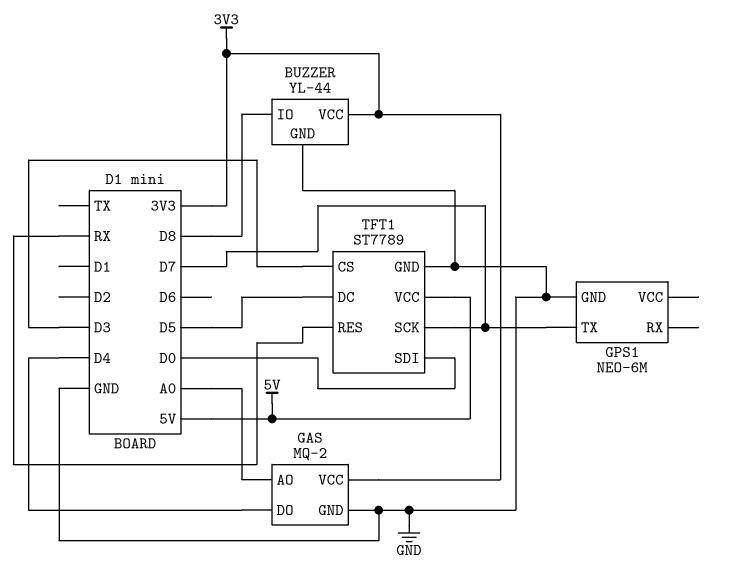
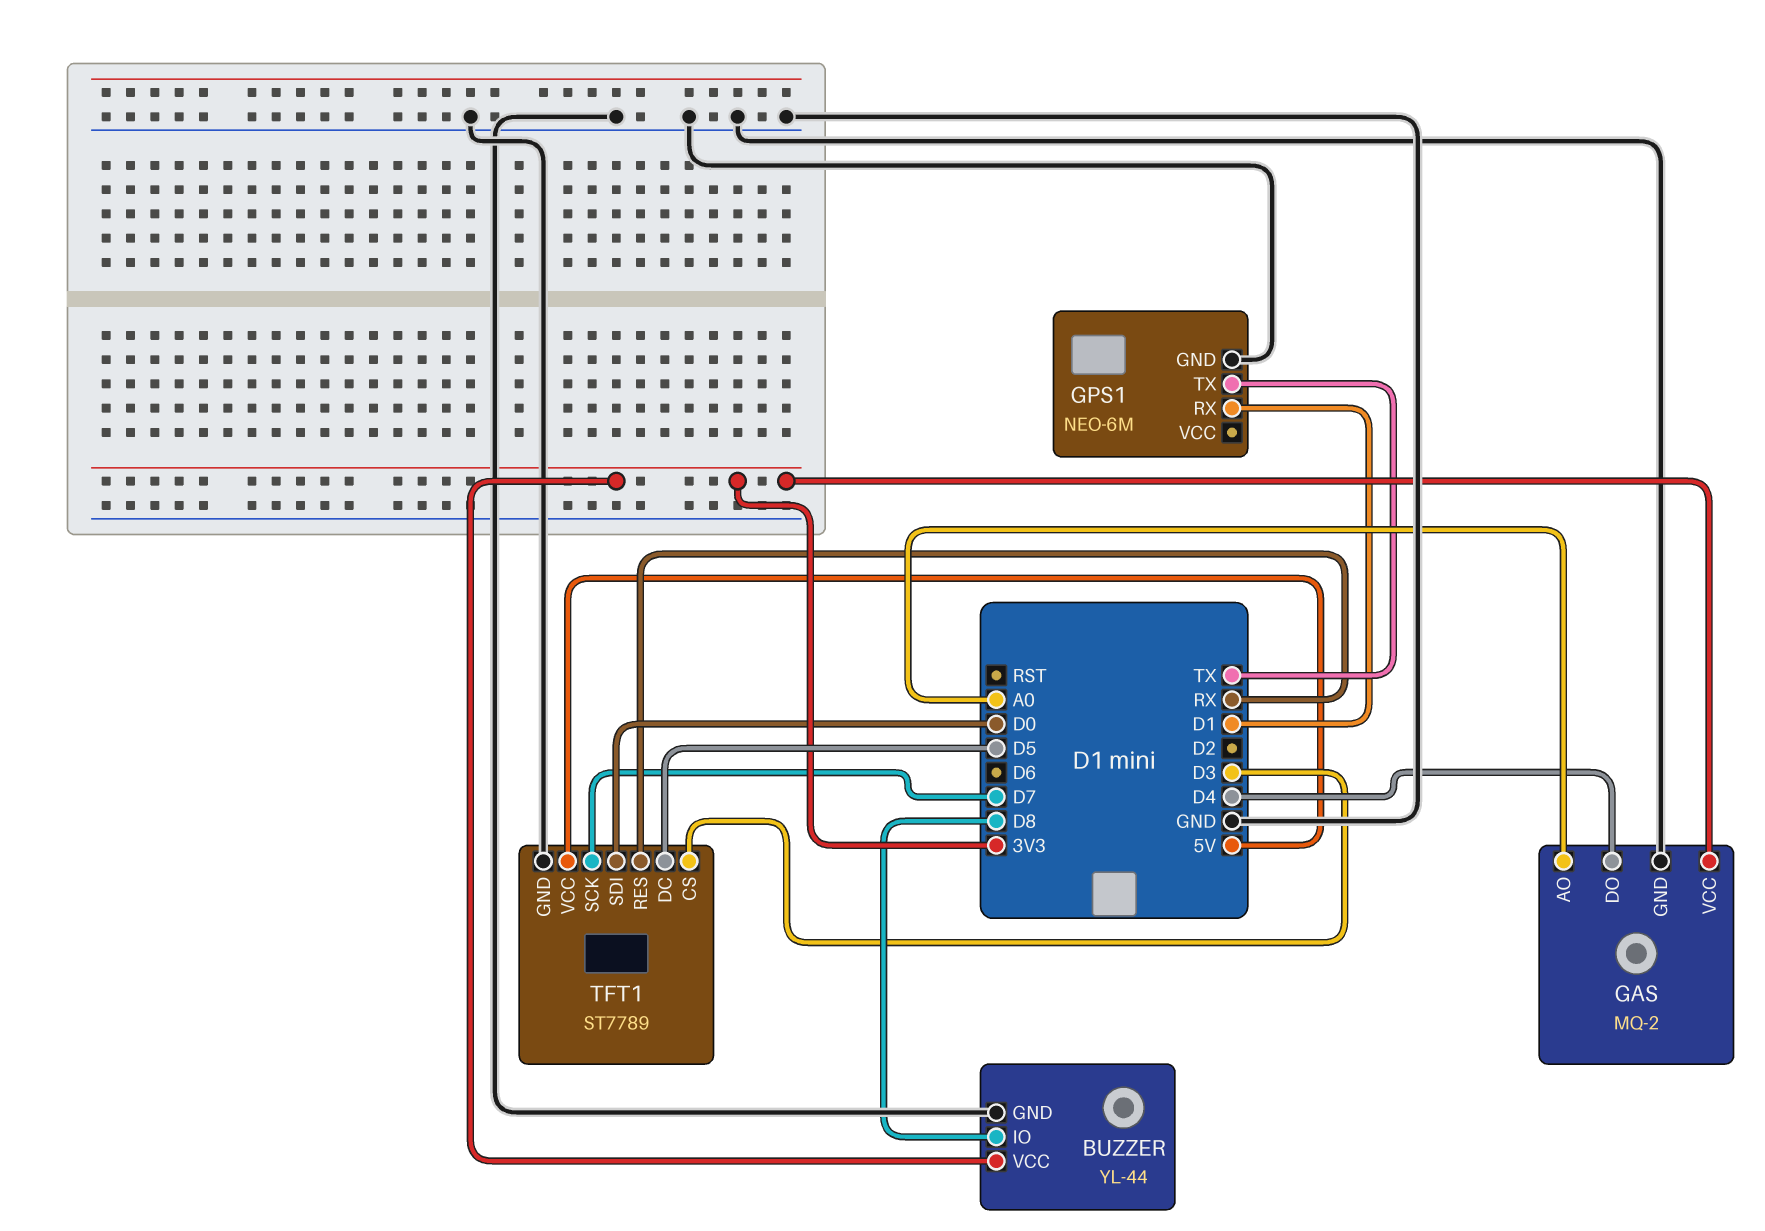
GPS1 pin RX: none -> D1
GPS1 pin TX: D7 -> TX

